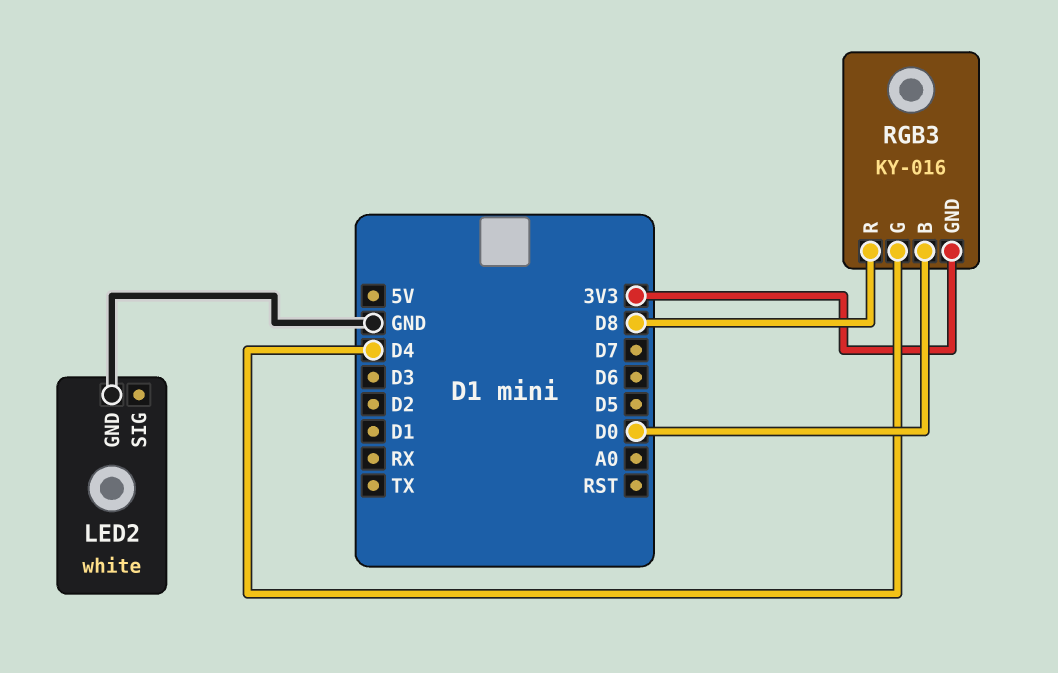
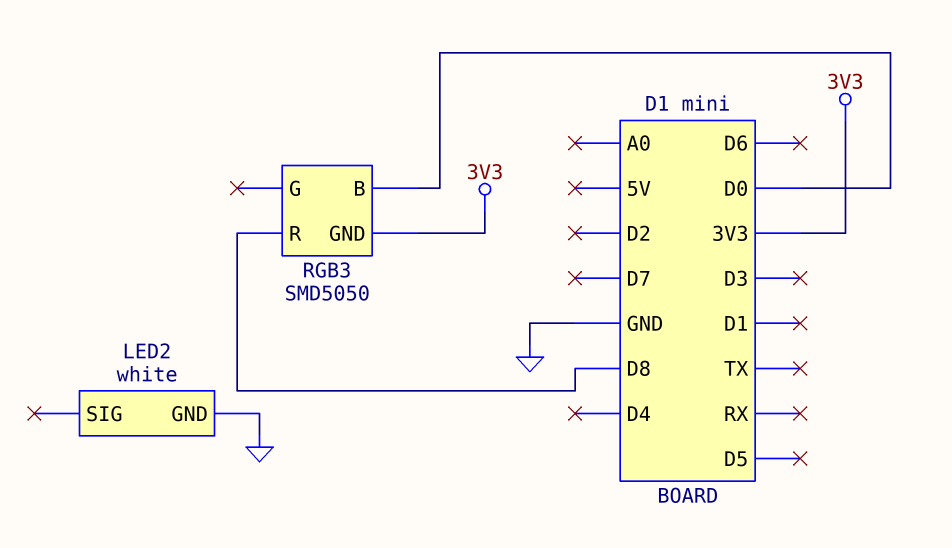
RGB3: KY-016 -> SMD5050
RGB3 pin G: D4 -> none

